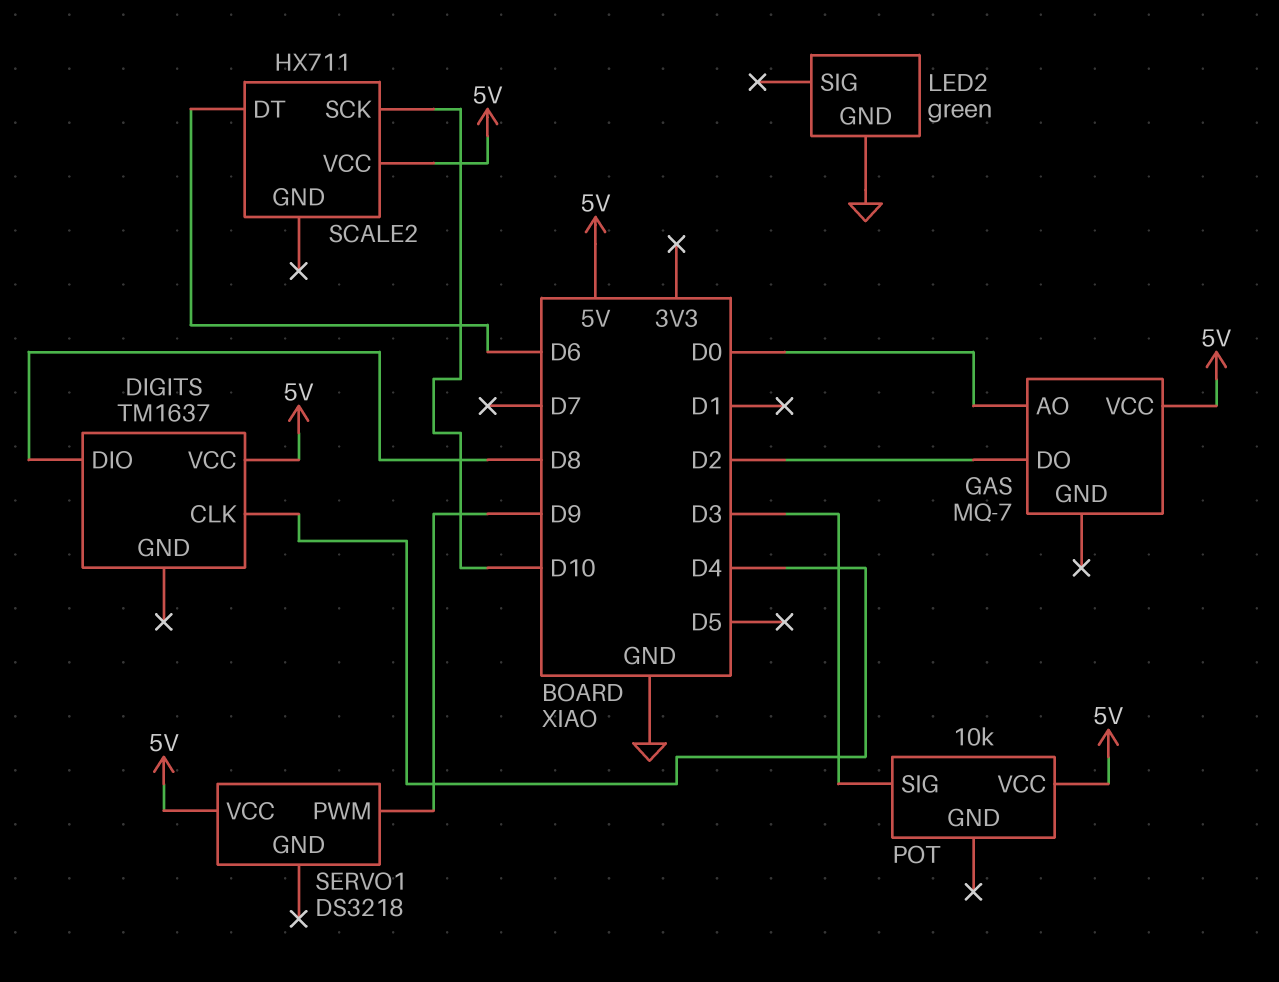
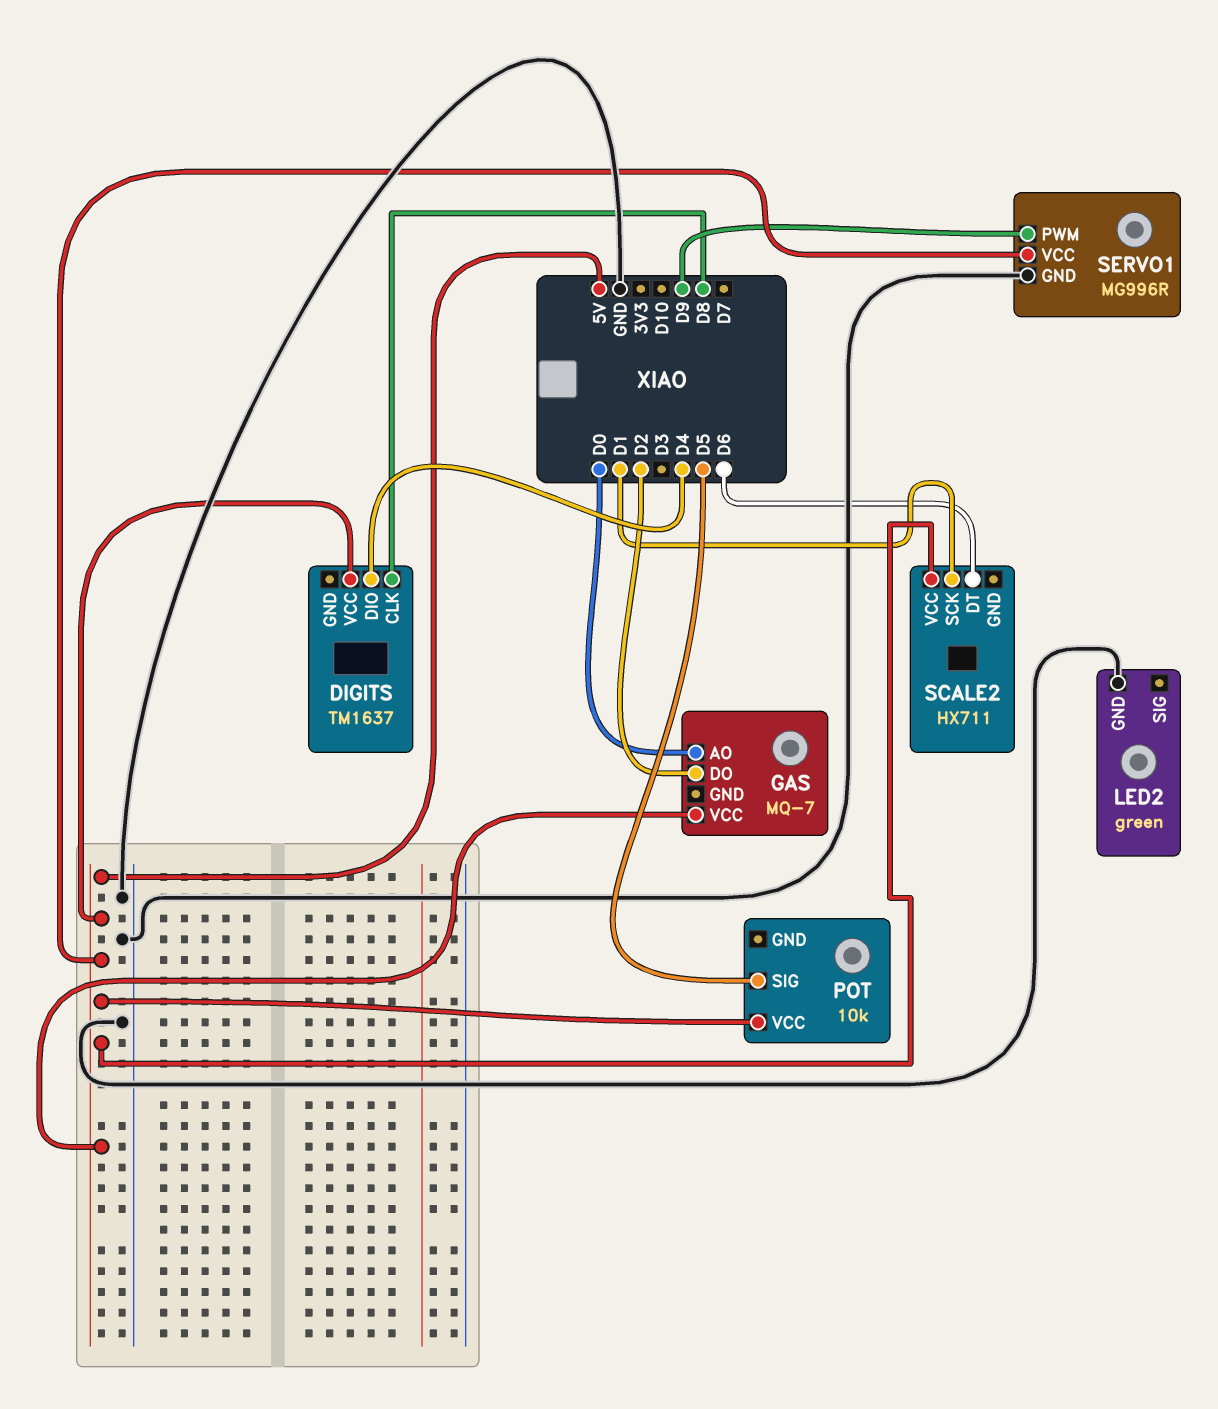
DIGITS pin CLK: D4 -> D8
DIGITS pin DIO: D8 -> D4
POT pin SIG: D3 -> D5
SCALE2 pin SCK: D10 -> D1
SERVO1: DS3218 -> MG996R
SERVO1 pin GND: none -> GND

